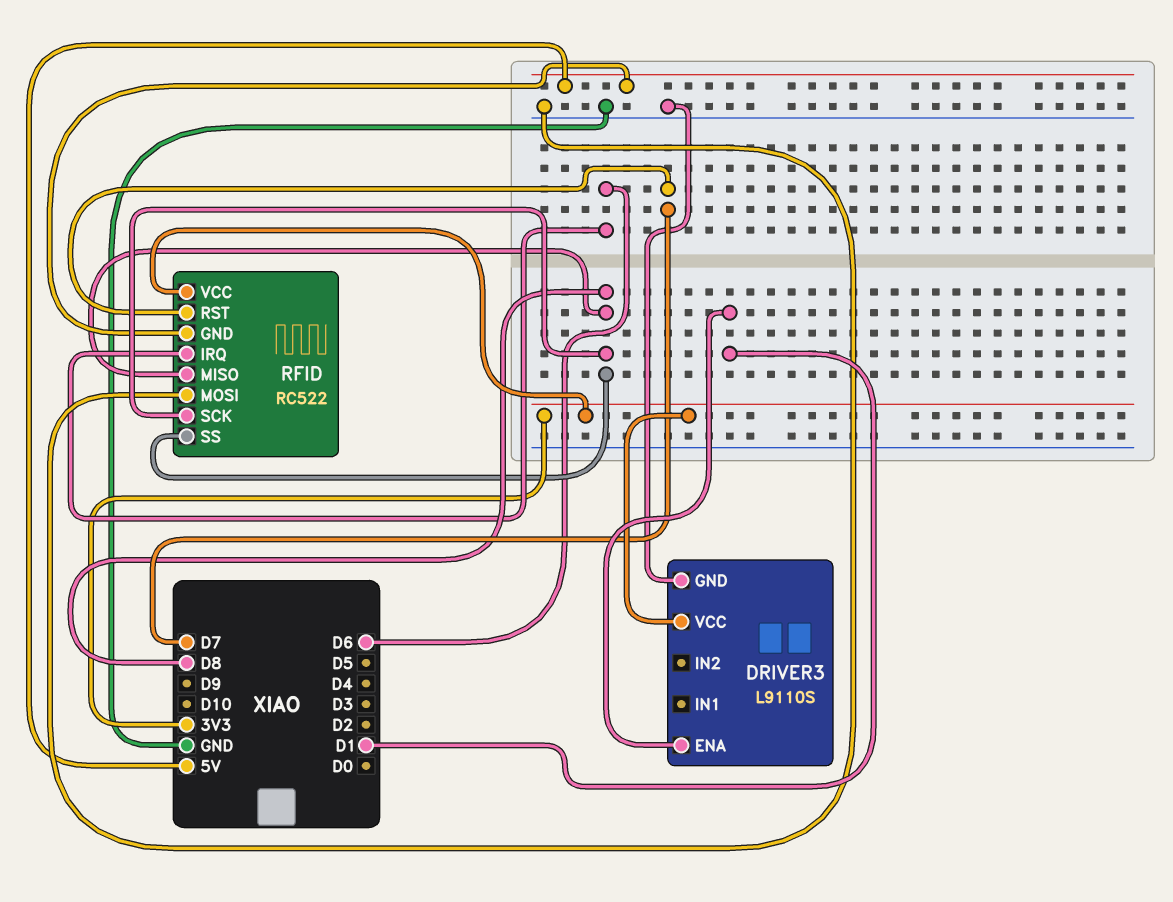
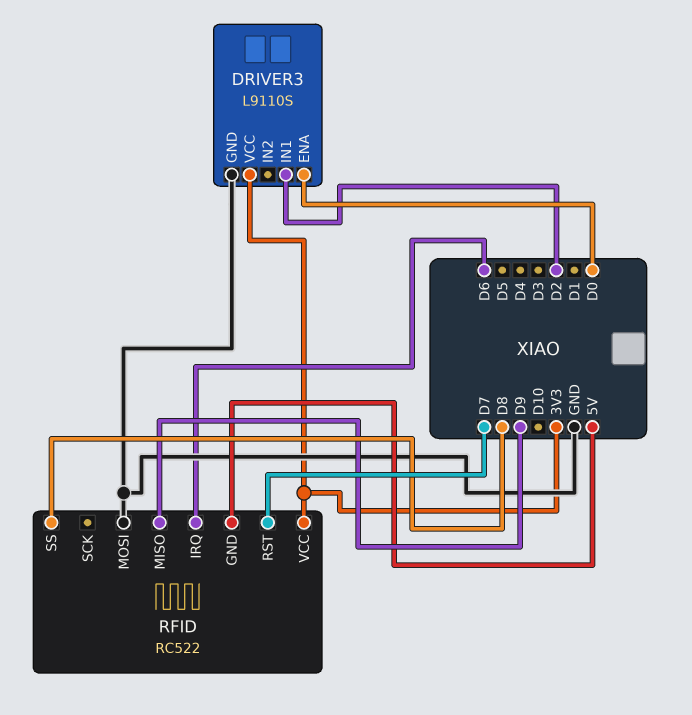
DRIVER3 pin ENA: D1 -> D0
DRIVER3 pin IN1: none -> D2
RFID pin MISO: D8 -> D9
RFID pin SCK: D8 -> none

